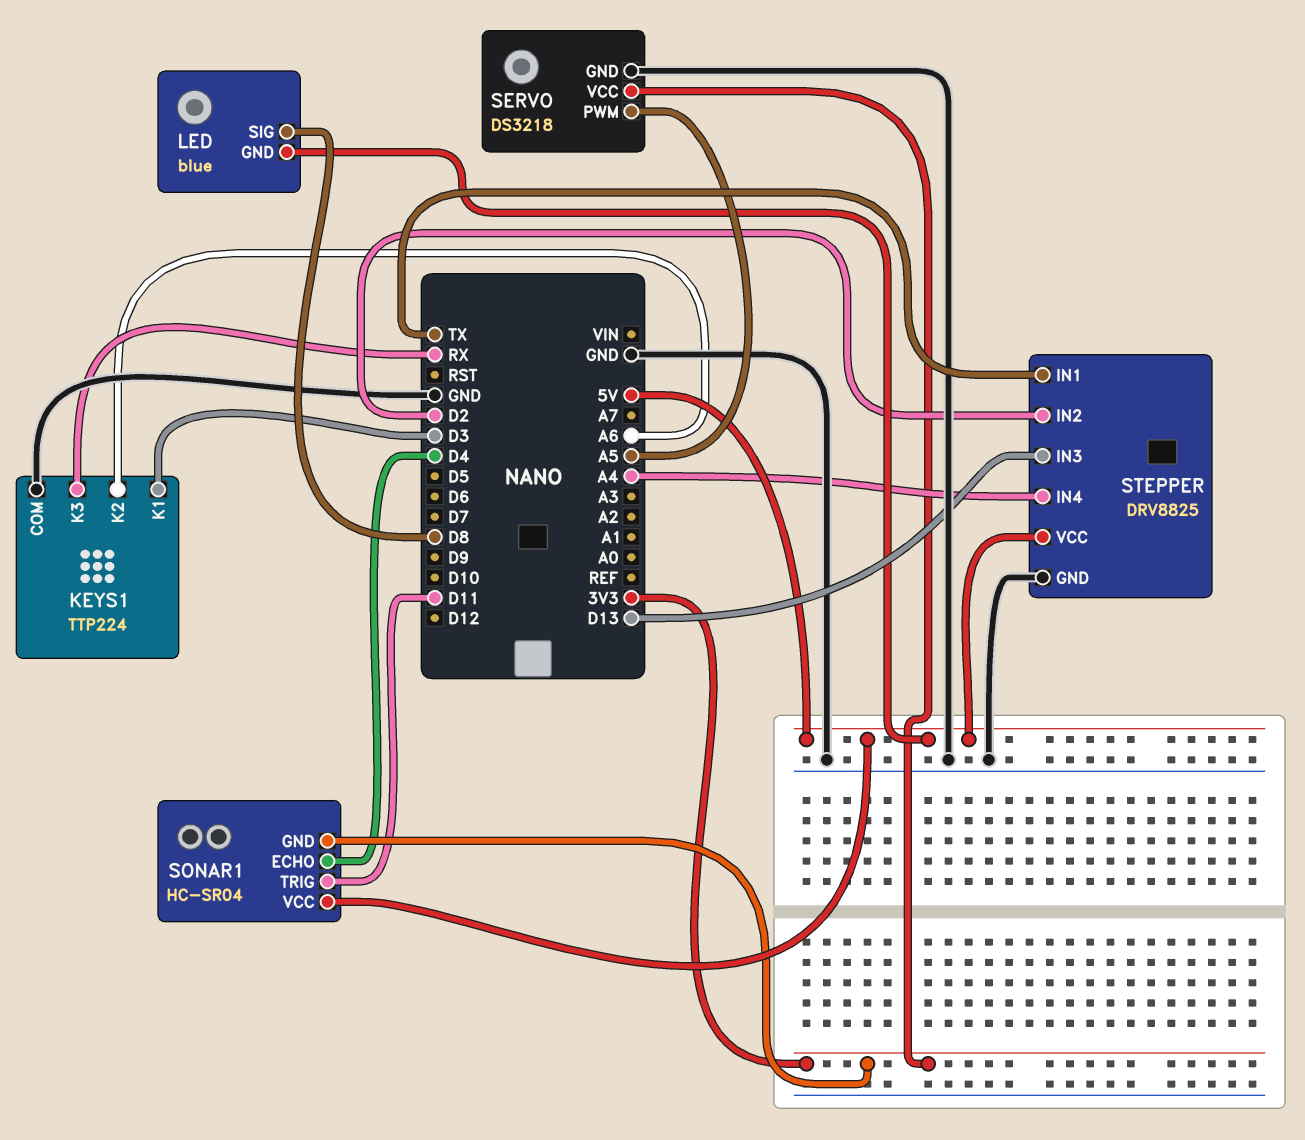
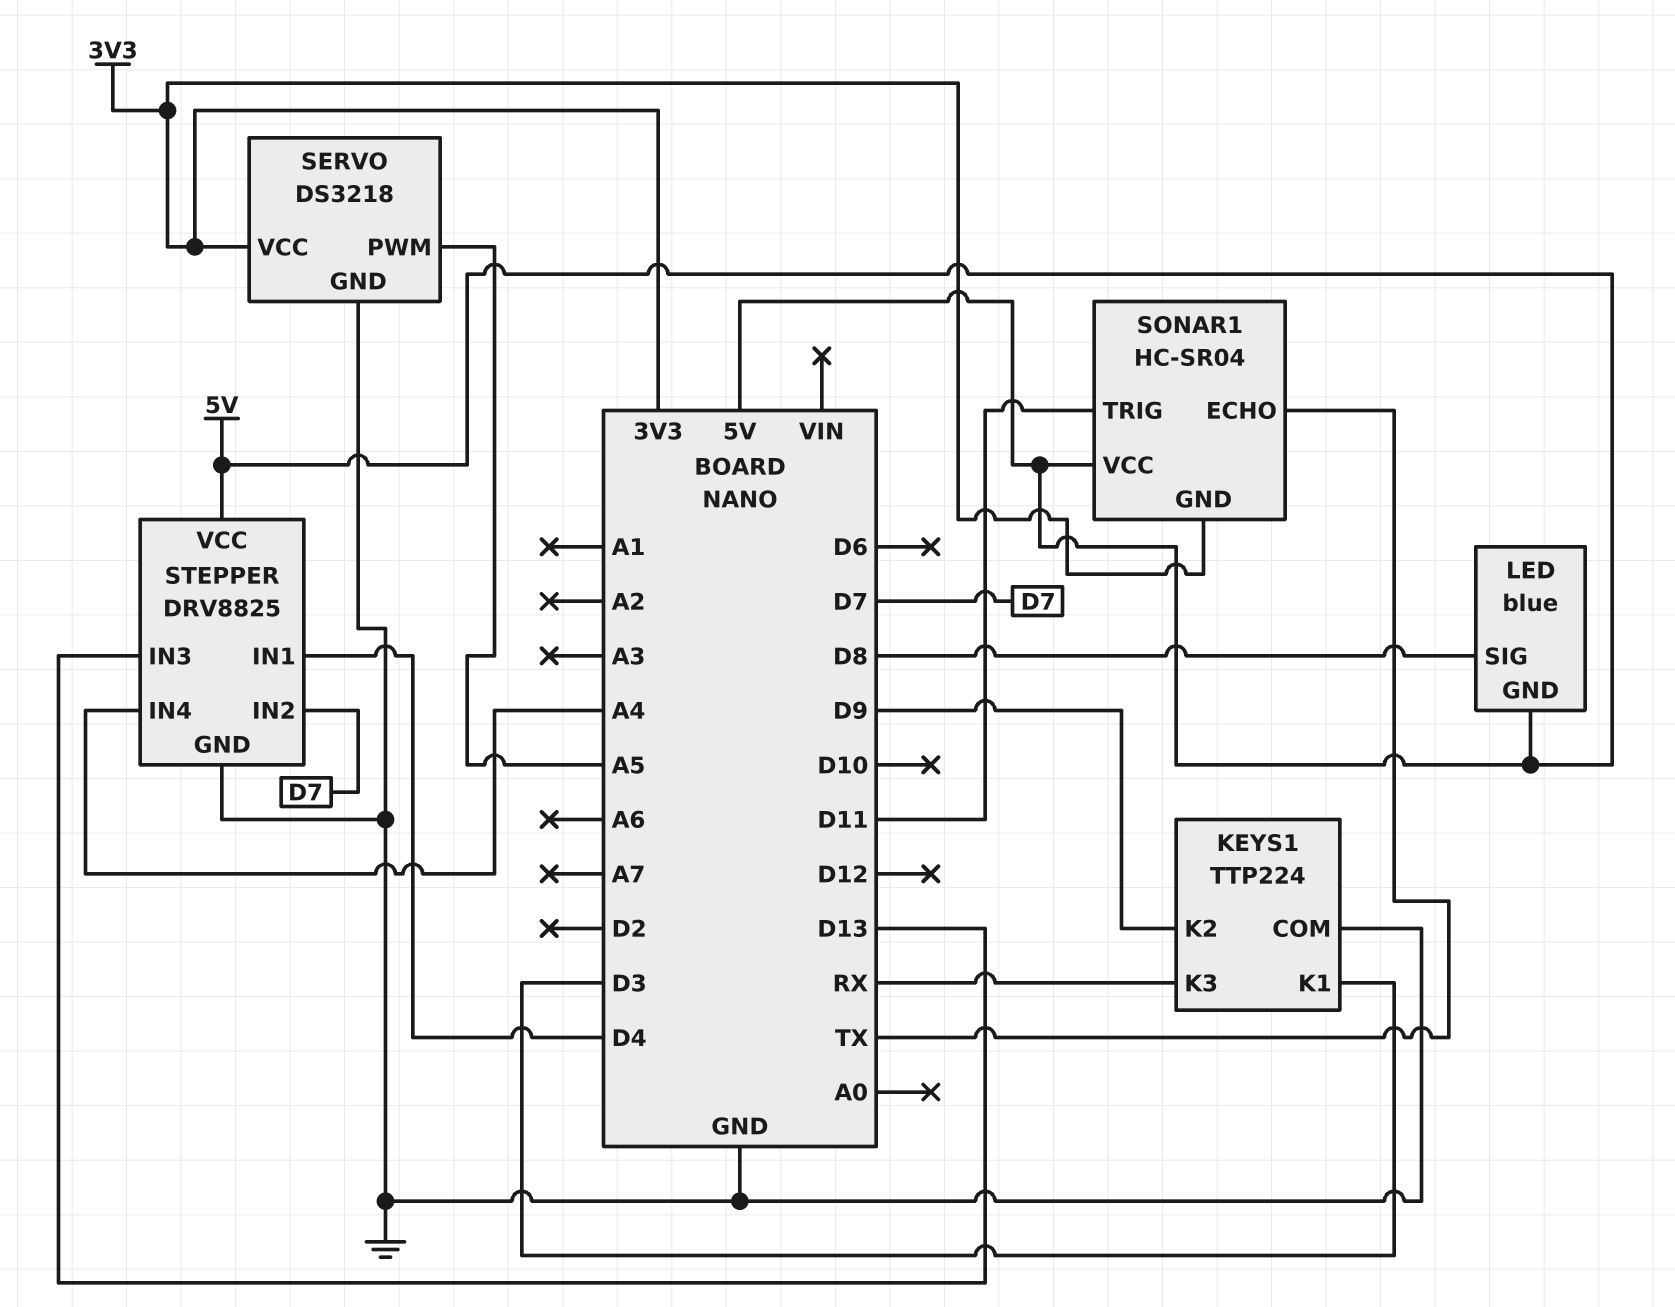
KEYS1 pin K2: A6 -> D9
SONAR1 pin ECHO: D4 -> TX
STEPPER pin IN1: TX -> D4
STEPPER pin IN2: D2 -> D7

